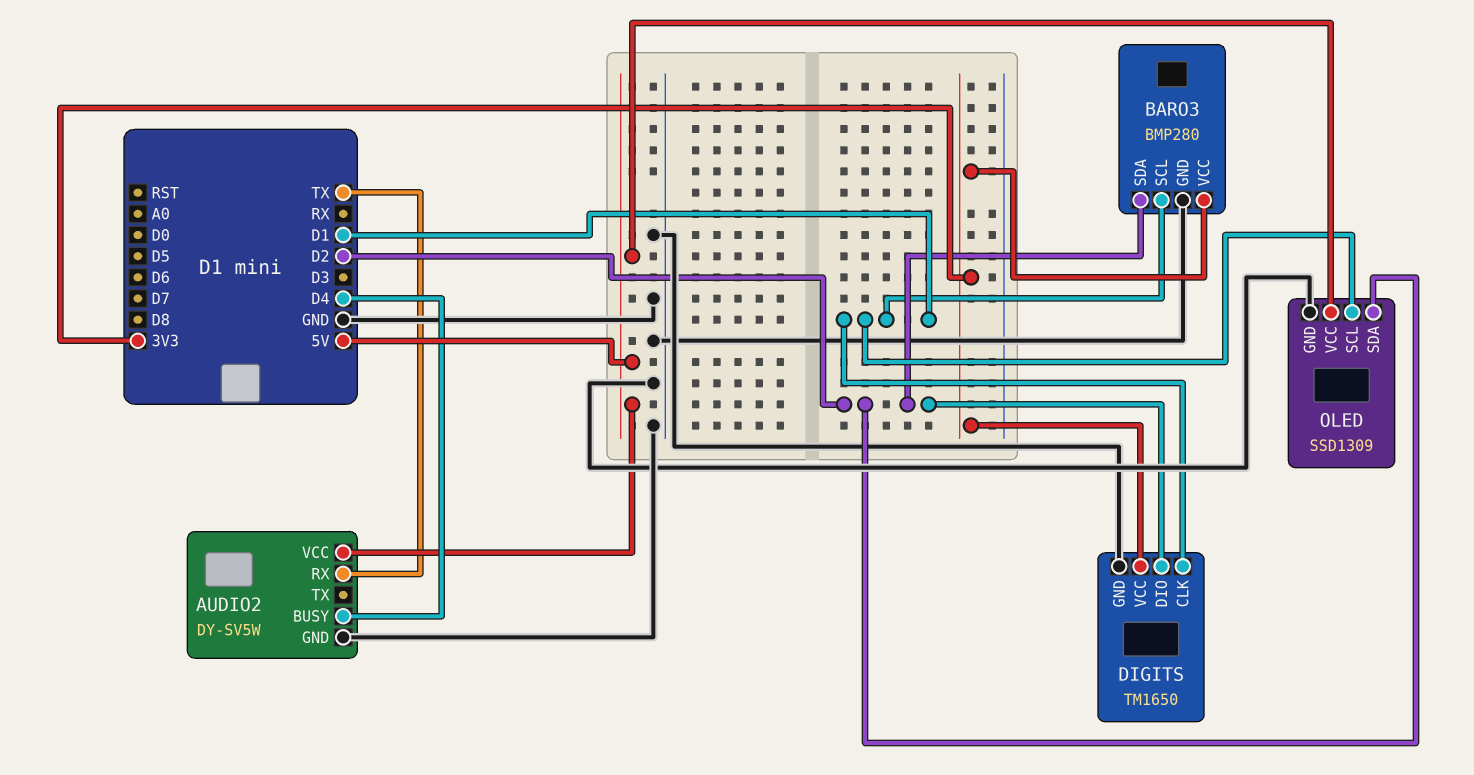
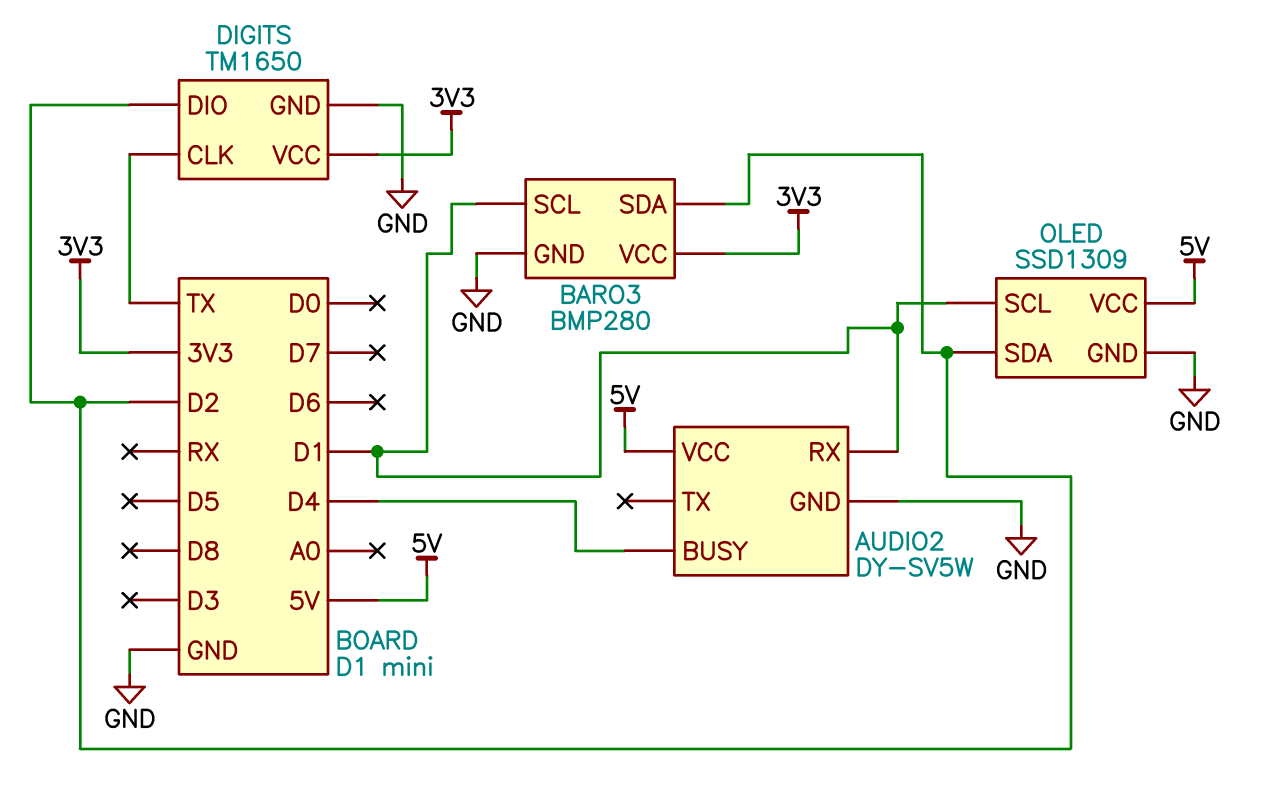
AUDIO2 pin RX: TX -> D1
DIGITS pin CLK: D1 -> TX

